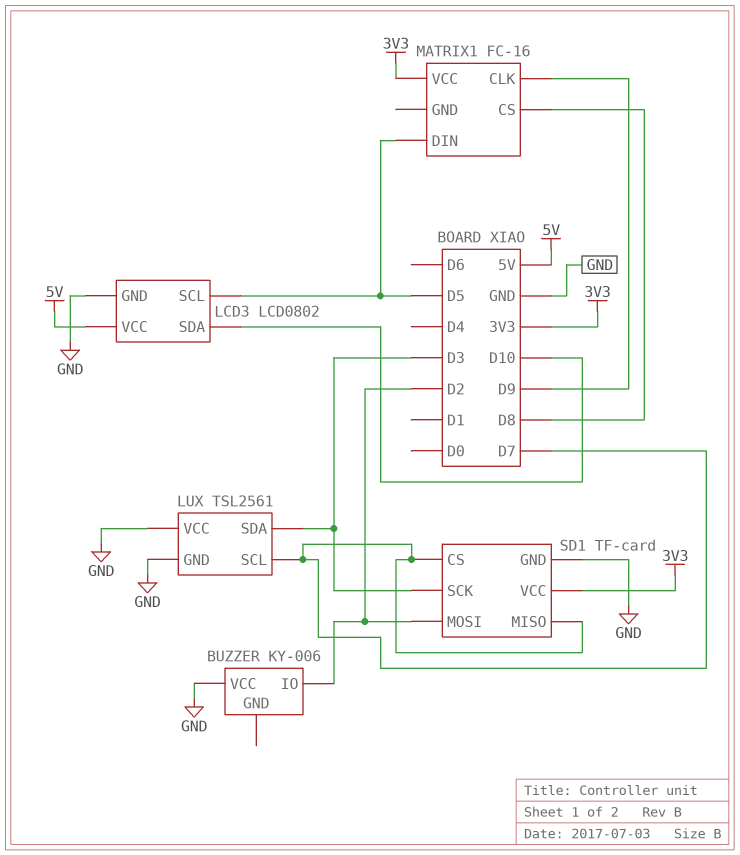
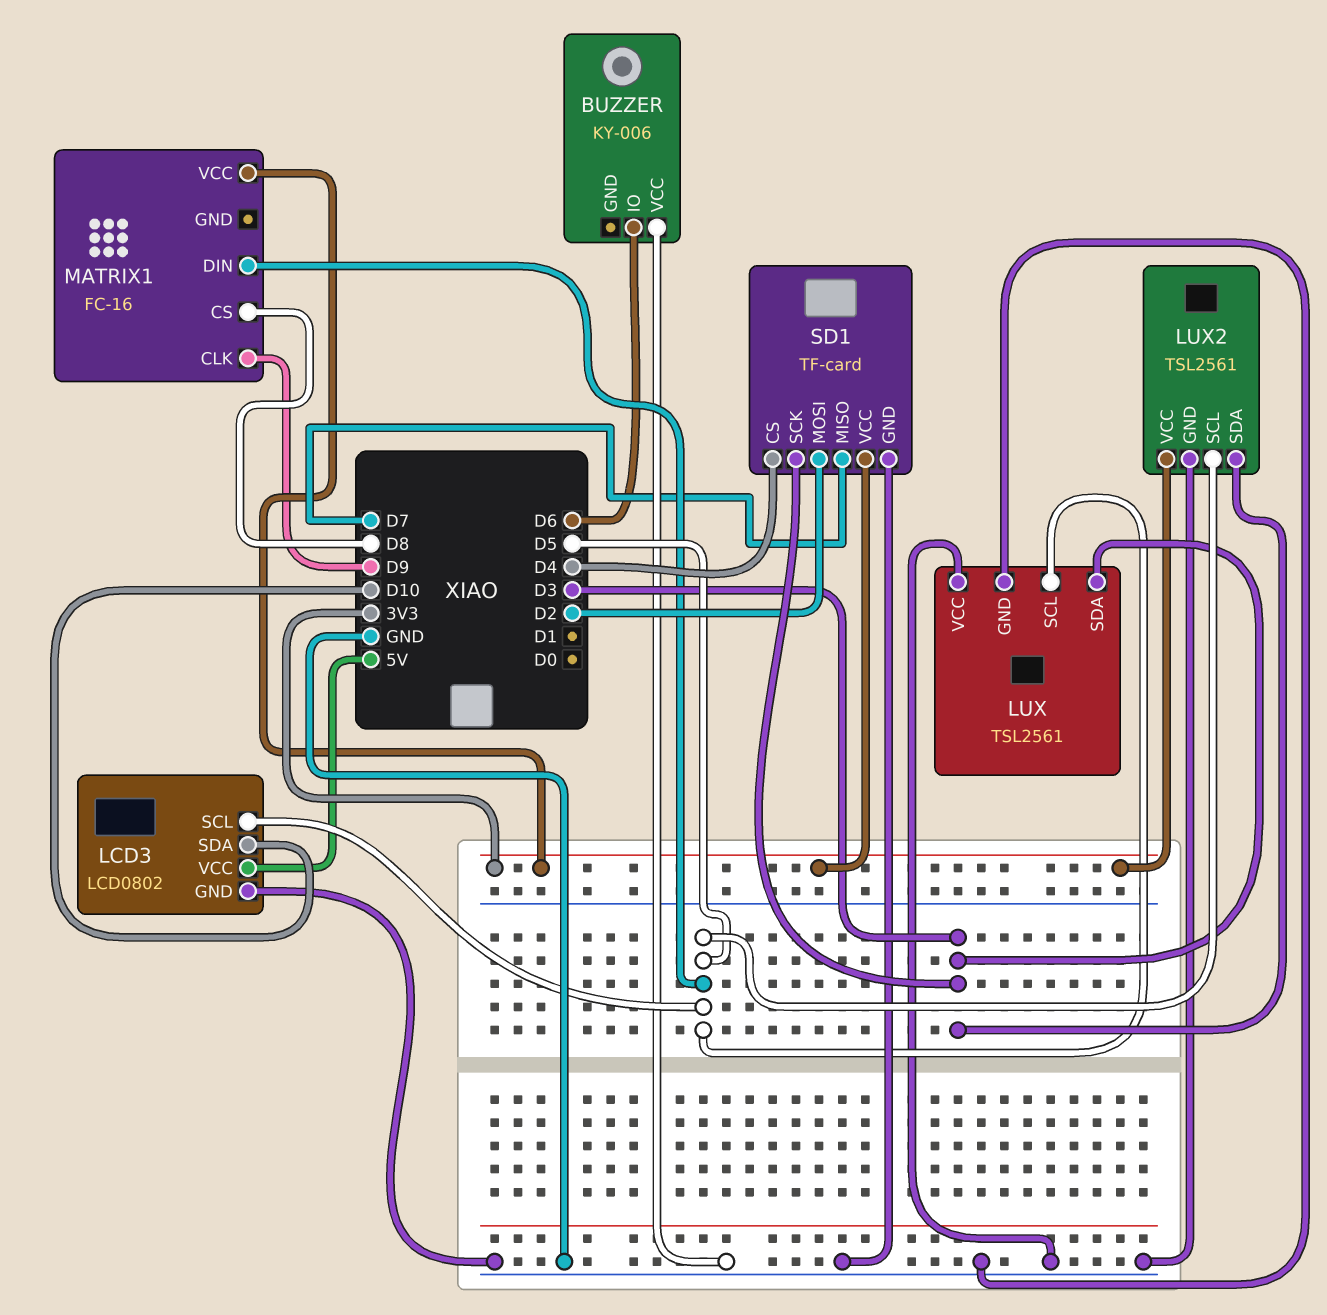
BUZZER pin IO: D2 -> D6
LUX pin SCL: D7 -> D5
LUX2: none -> TSL2561
LUX2 pin GND: none -> GND
LUX2 pin SCL: none -> D5
LUX2 pin SDA: none -> D3
LUX2 pin VCC: none -> 3V3
SD1 pin CS: D7 -> D4

